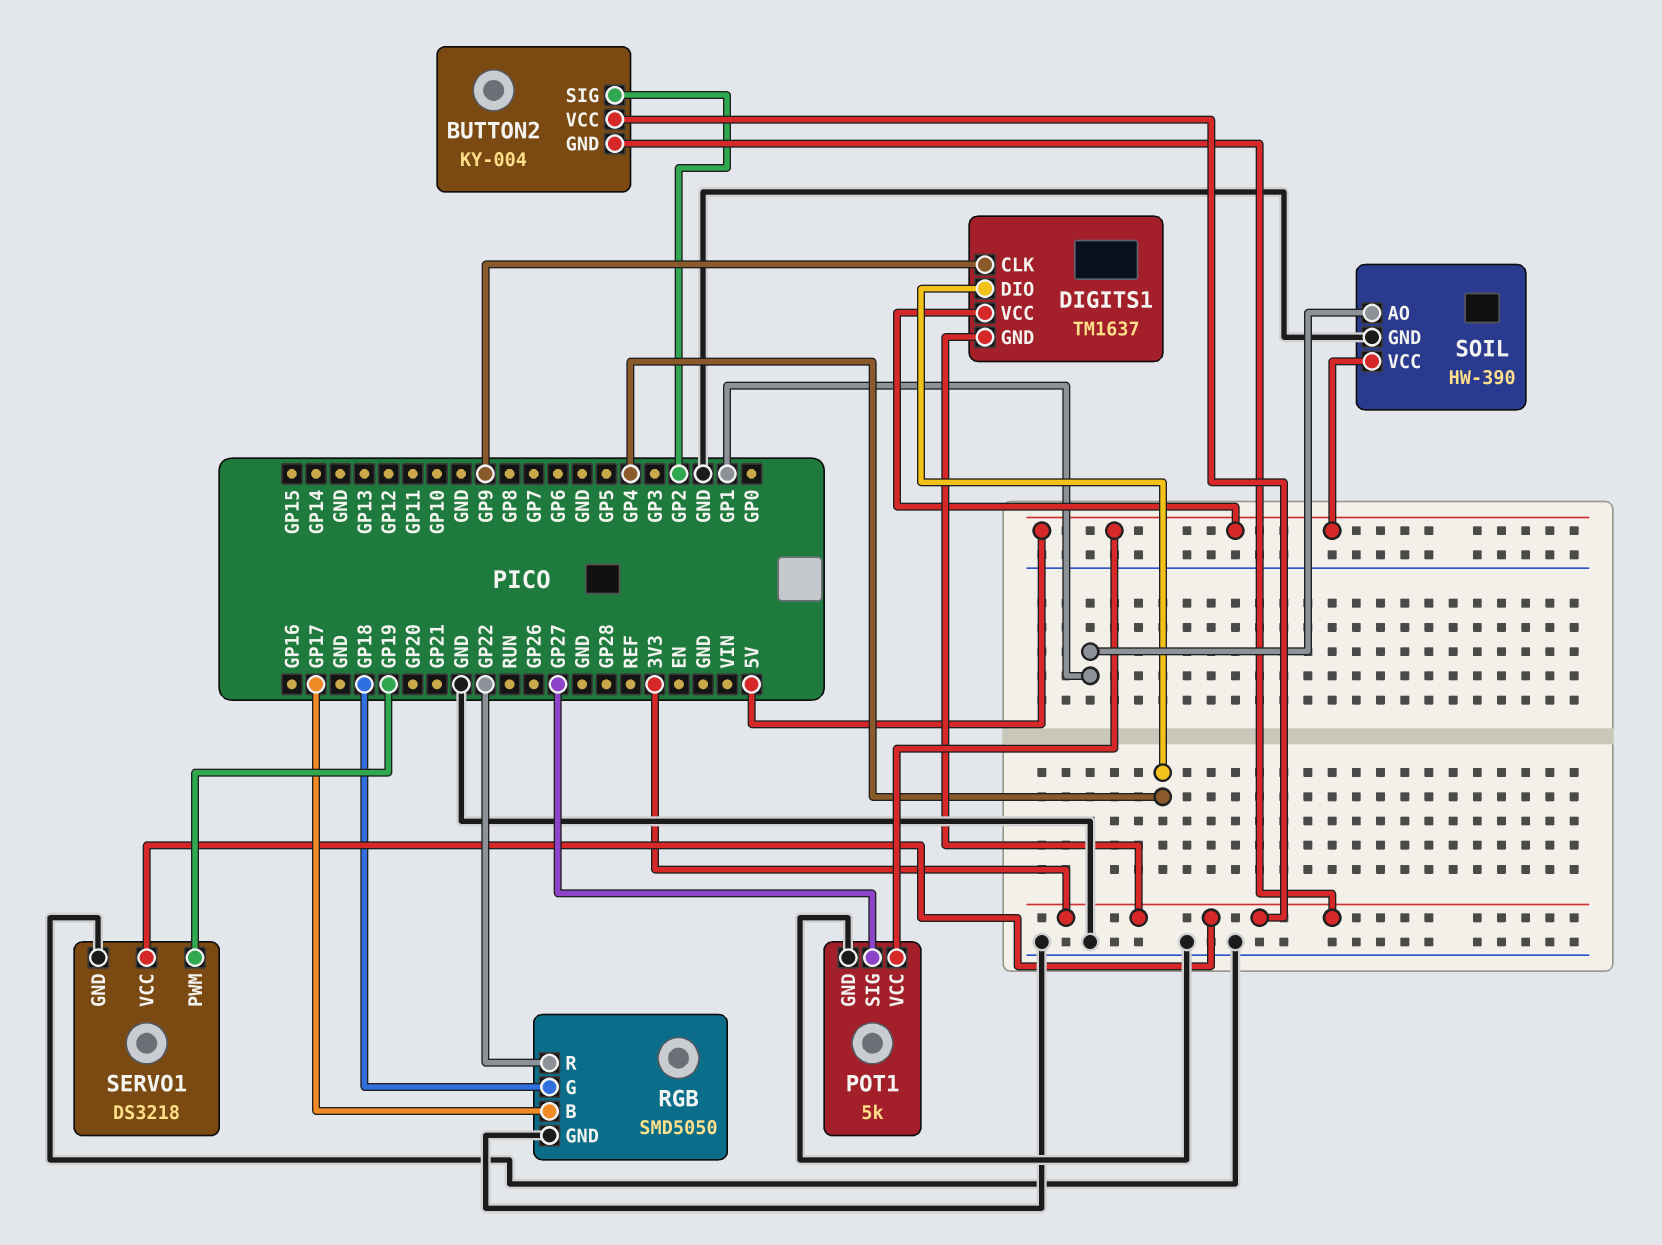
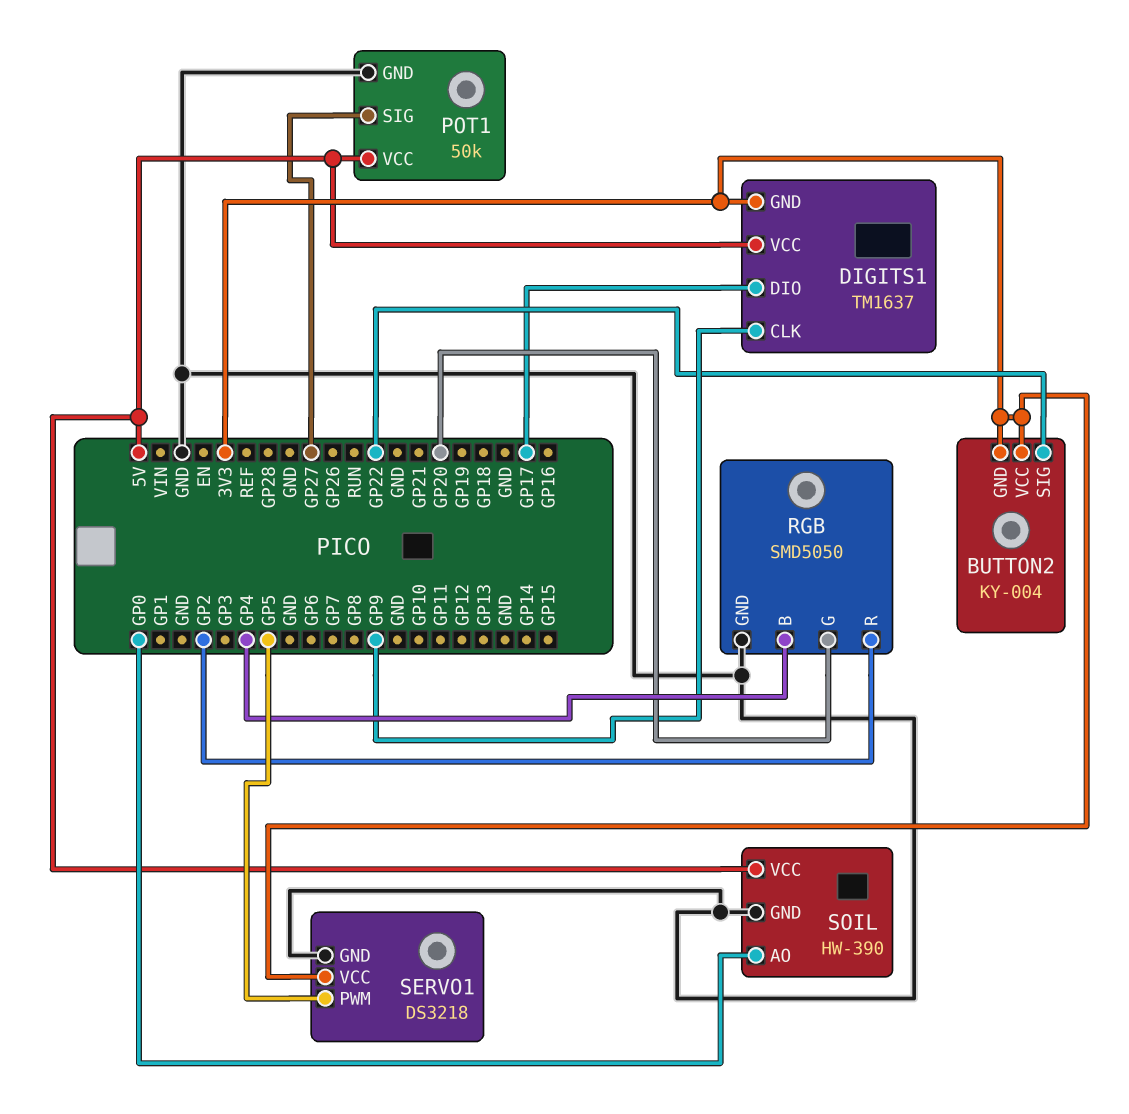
BUTTON2 pin SIG: GP2 -> GP22
DIGITS1 pin DIO: GP4 -> GP17
POT1: 5k -> 50k
RGB pin B: GP17 -> GP4
RGB pin G: GP18 -> GP20
RGB pin R: GP22 -> GP2
SERVO1 pin PWM: GP19 -> GP5
SOIL pin AO: GP1 -> GP0

